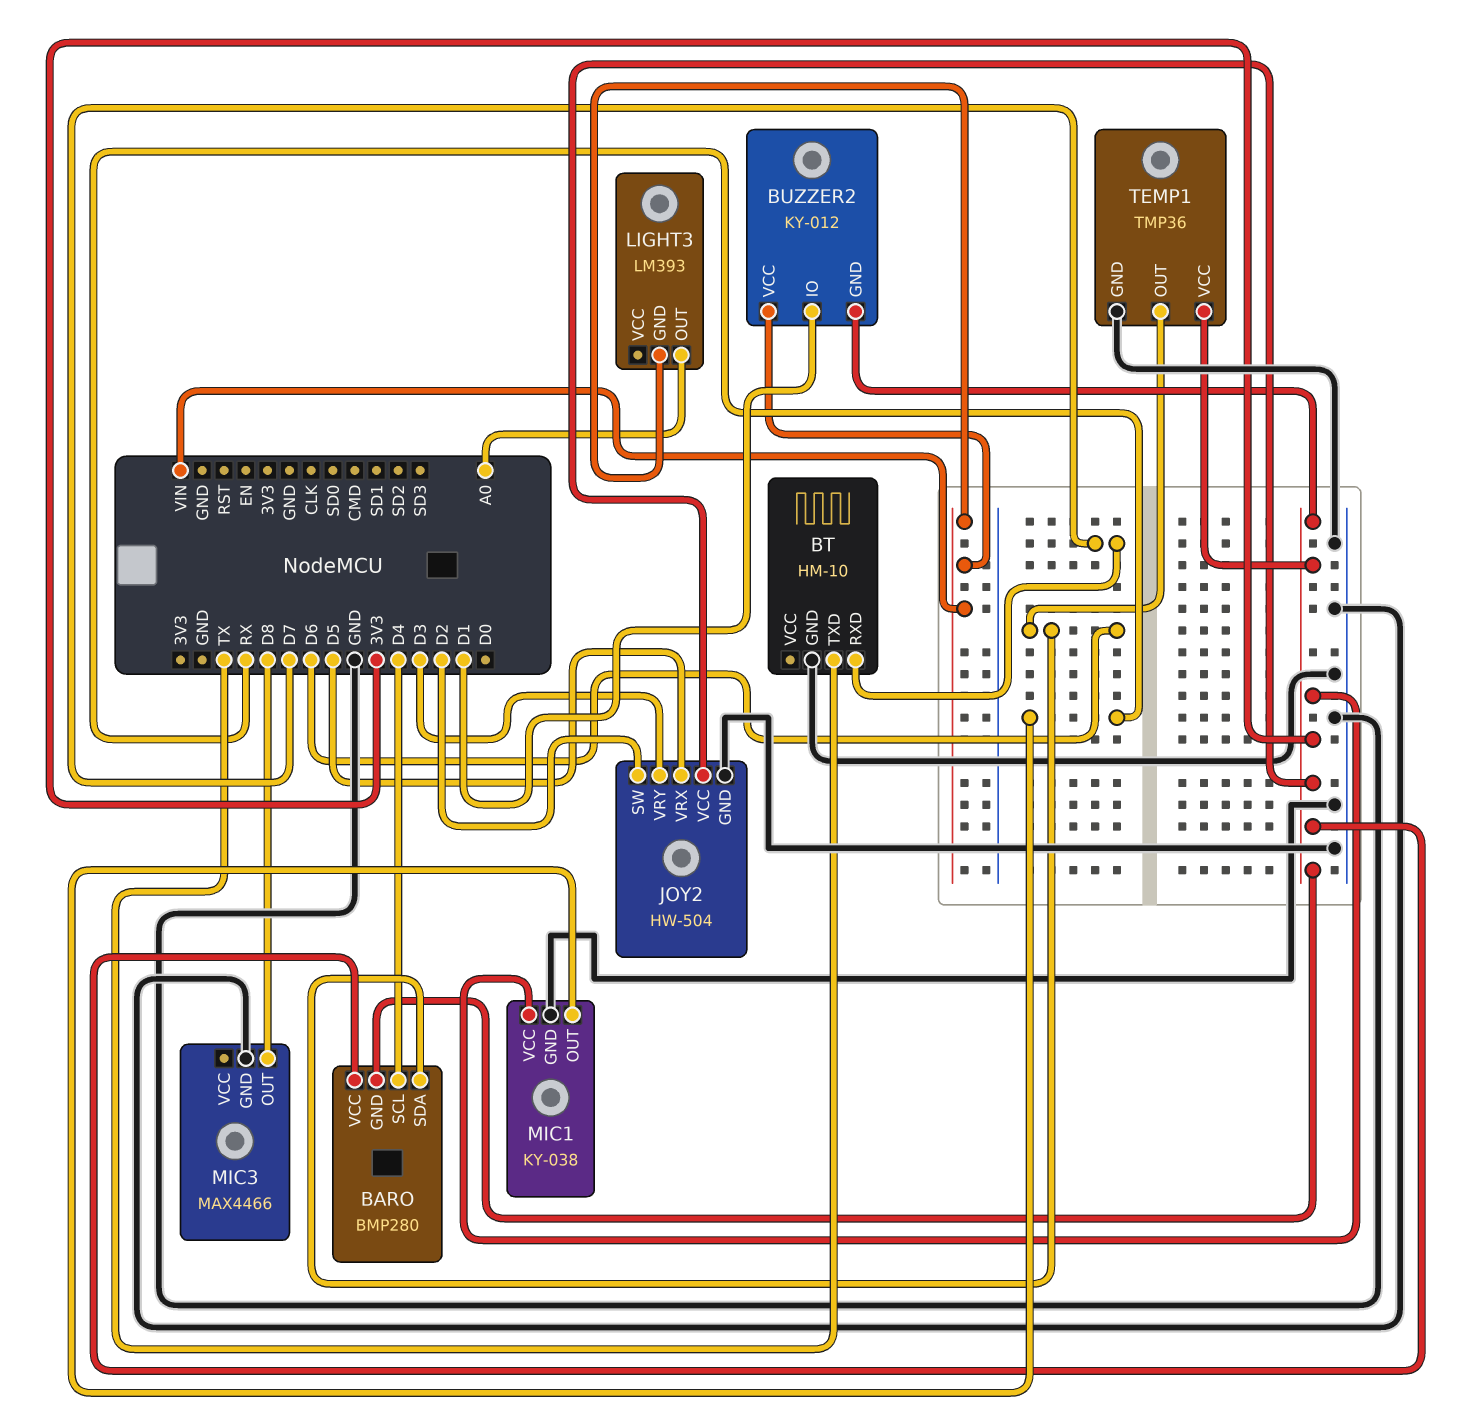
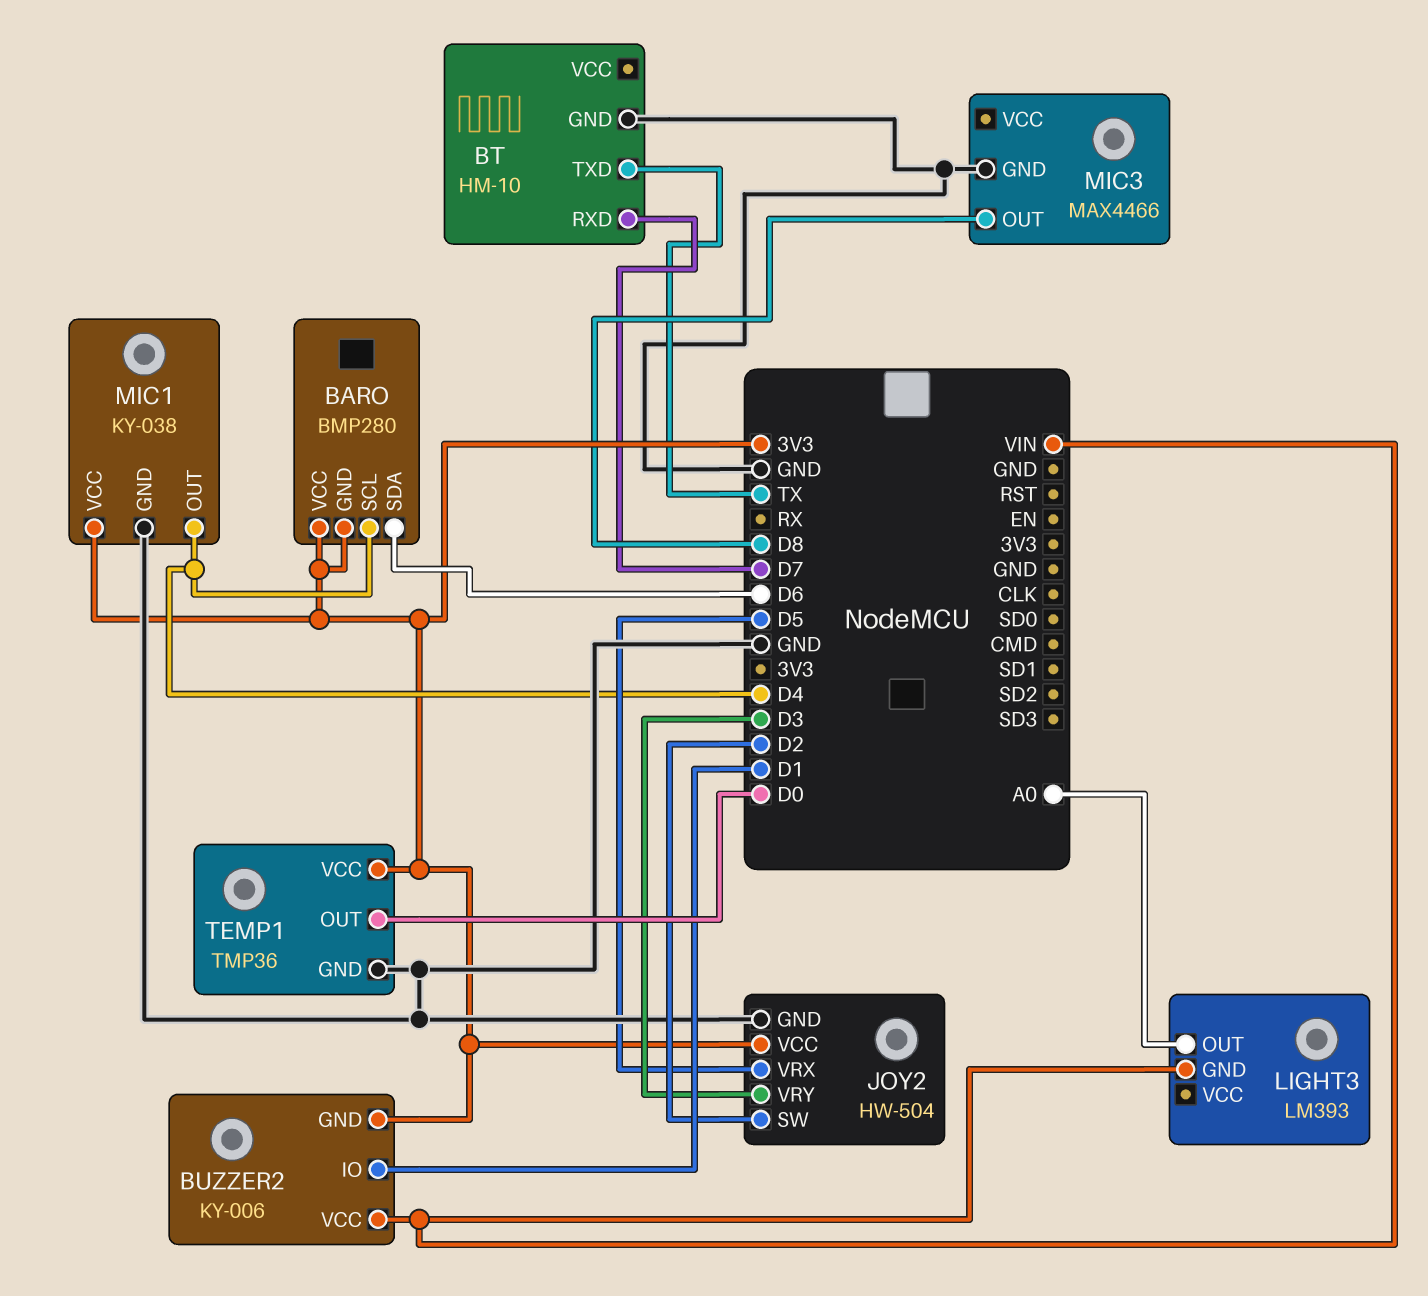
BUZZER2: KY-012 -> KY-006
MIC1 pin OUT: RX -> D4
TEMP1 pin OUT: D6 -> D0

